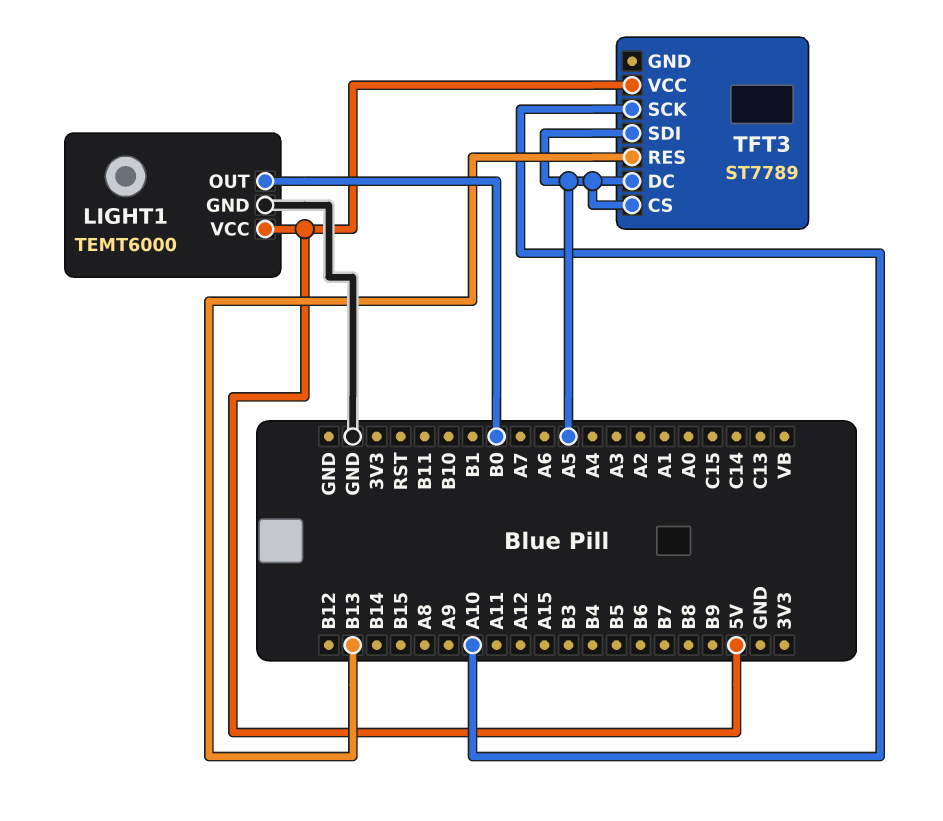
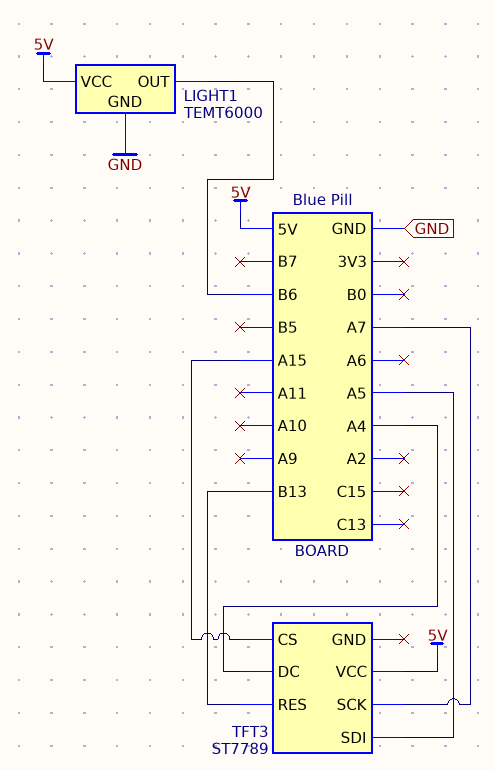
LIGHT1 pin OUT: B0 -> B6
TFT3 pin CS: A5 -> A15
TFT3 pin DC: A5 -> A4
TFT3 pin SCK: A10 -> A7

